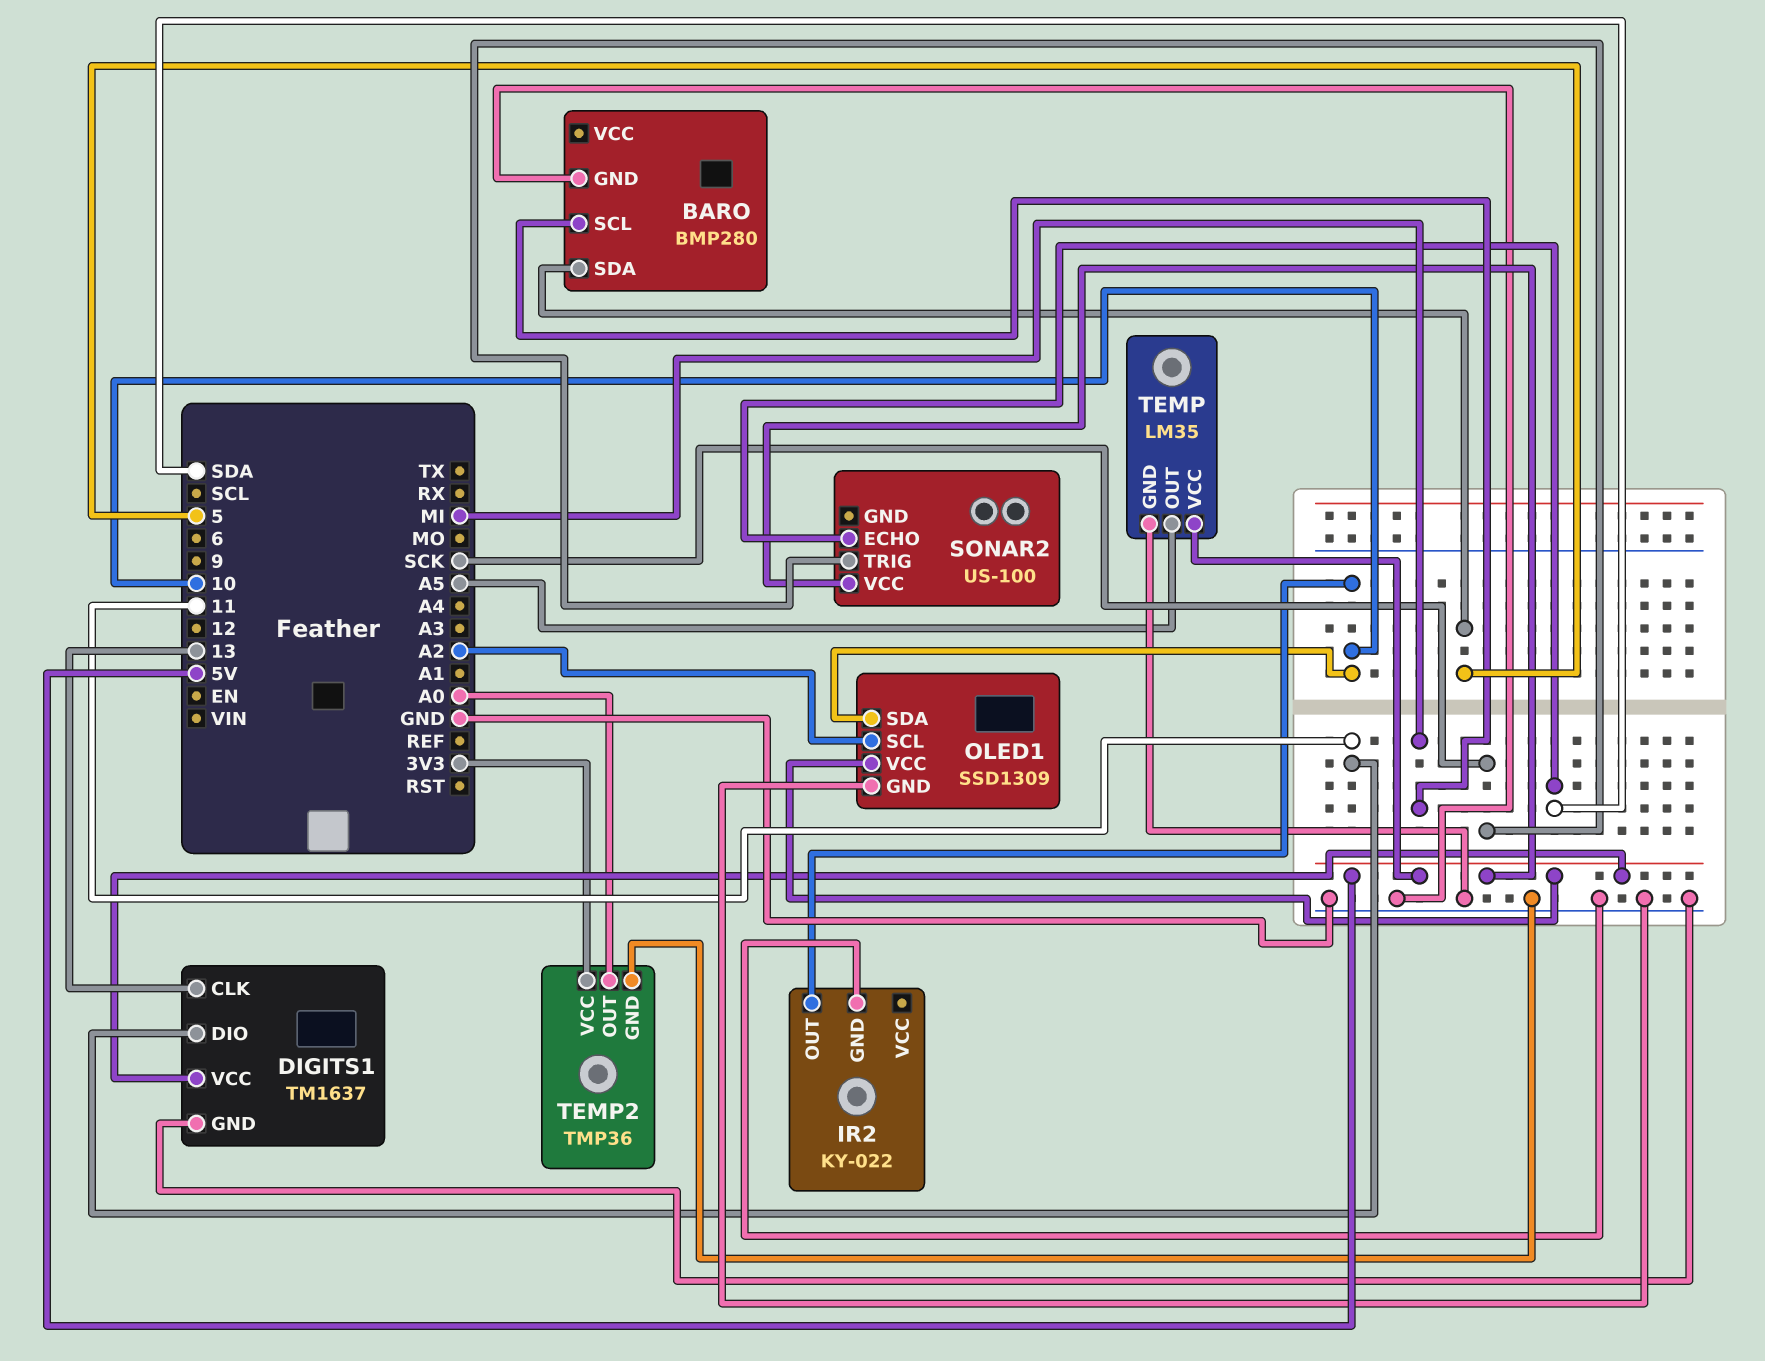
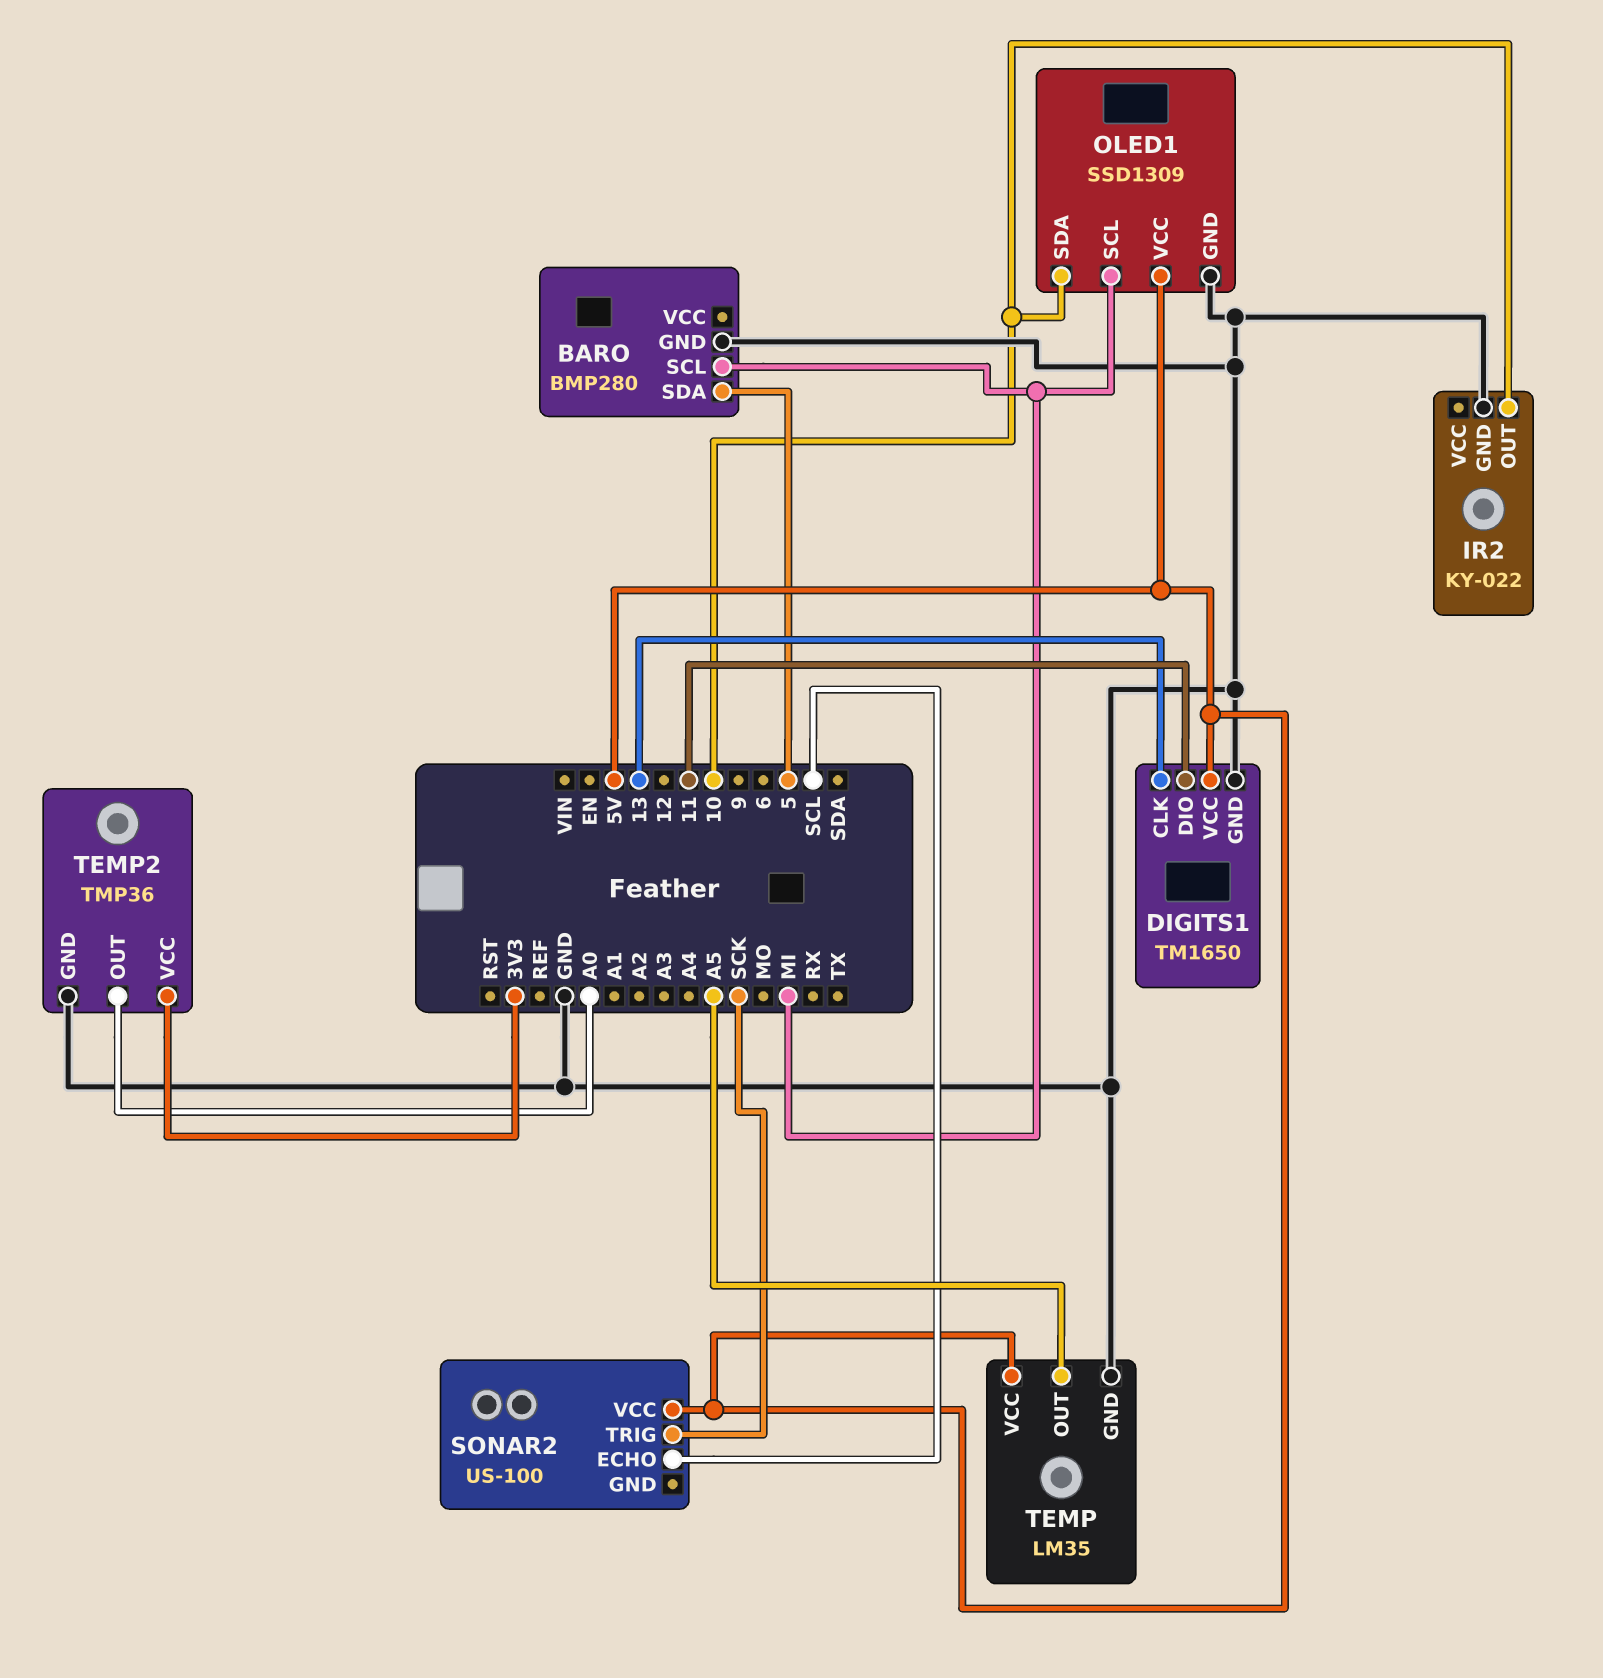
DIGITS1: TM1637 -> TM1650
OLED1 pin SCL: A2 -> MI
SONAR2 pin ECHO: SDA -> SCL

